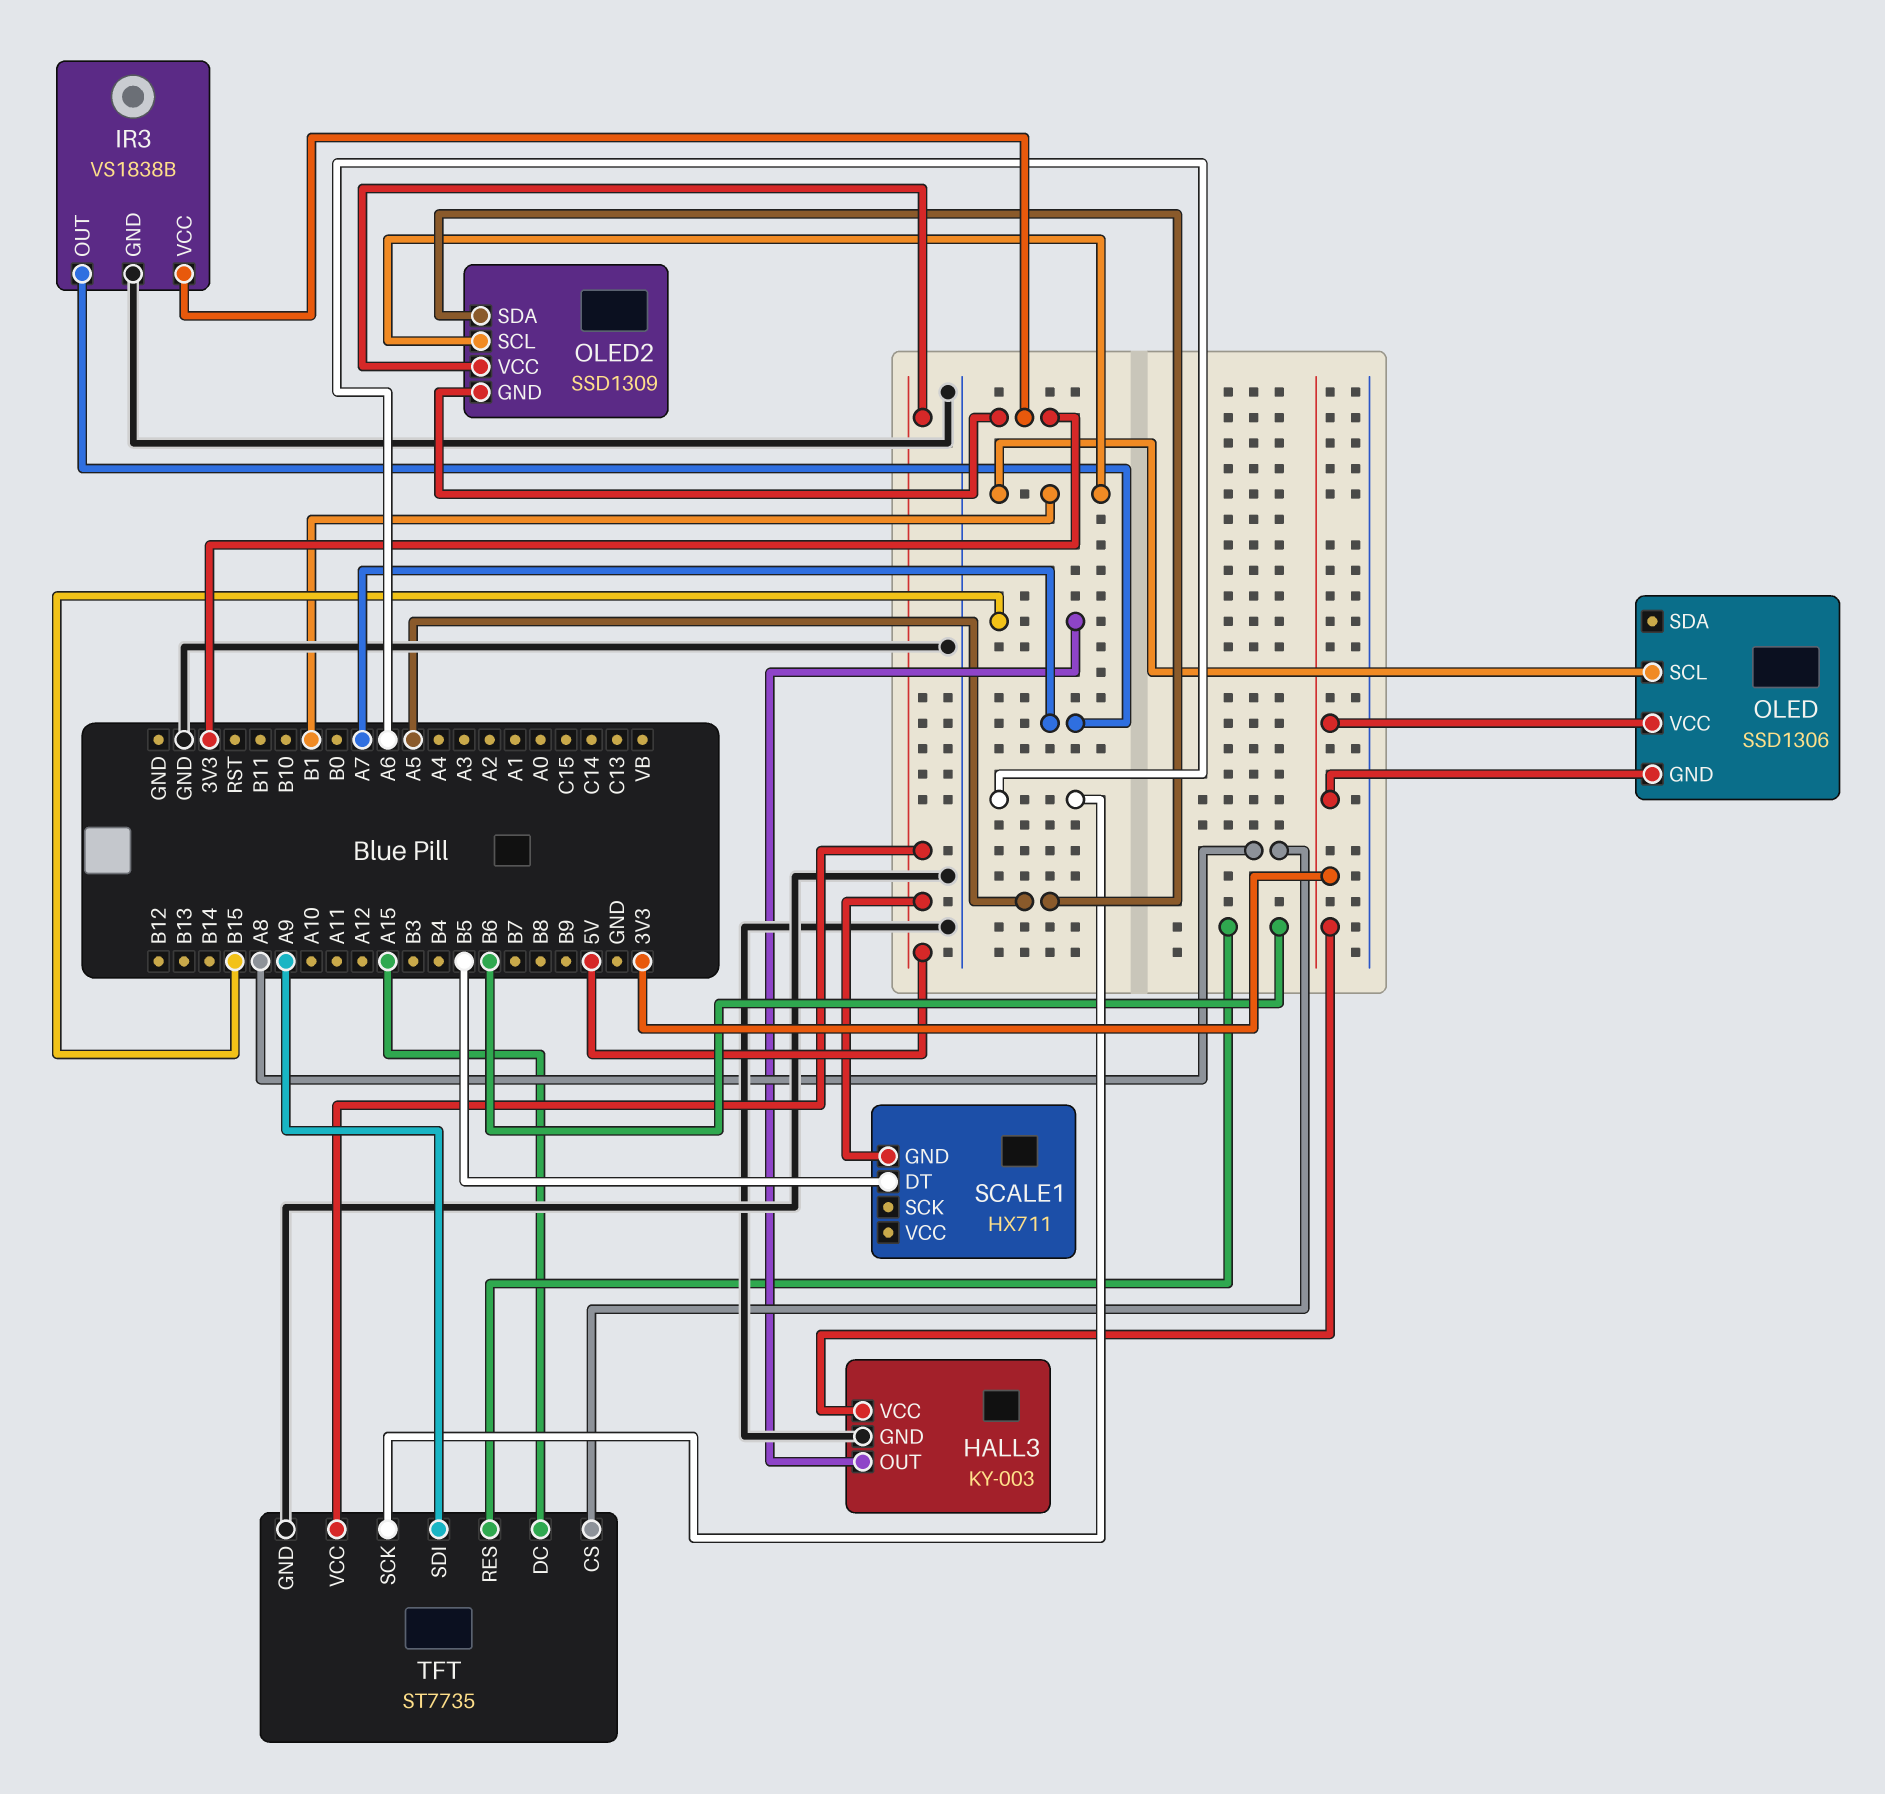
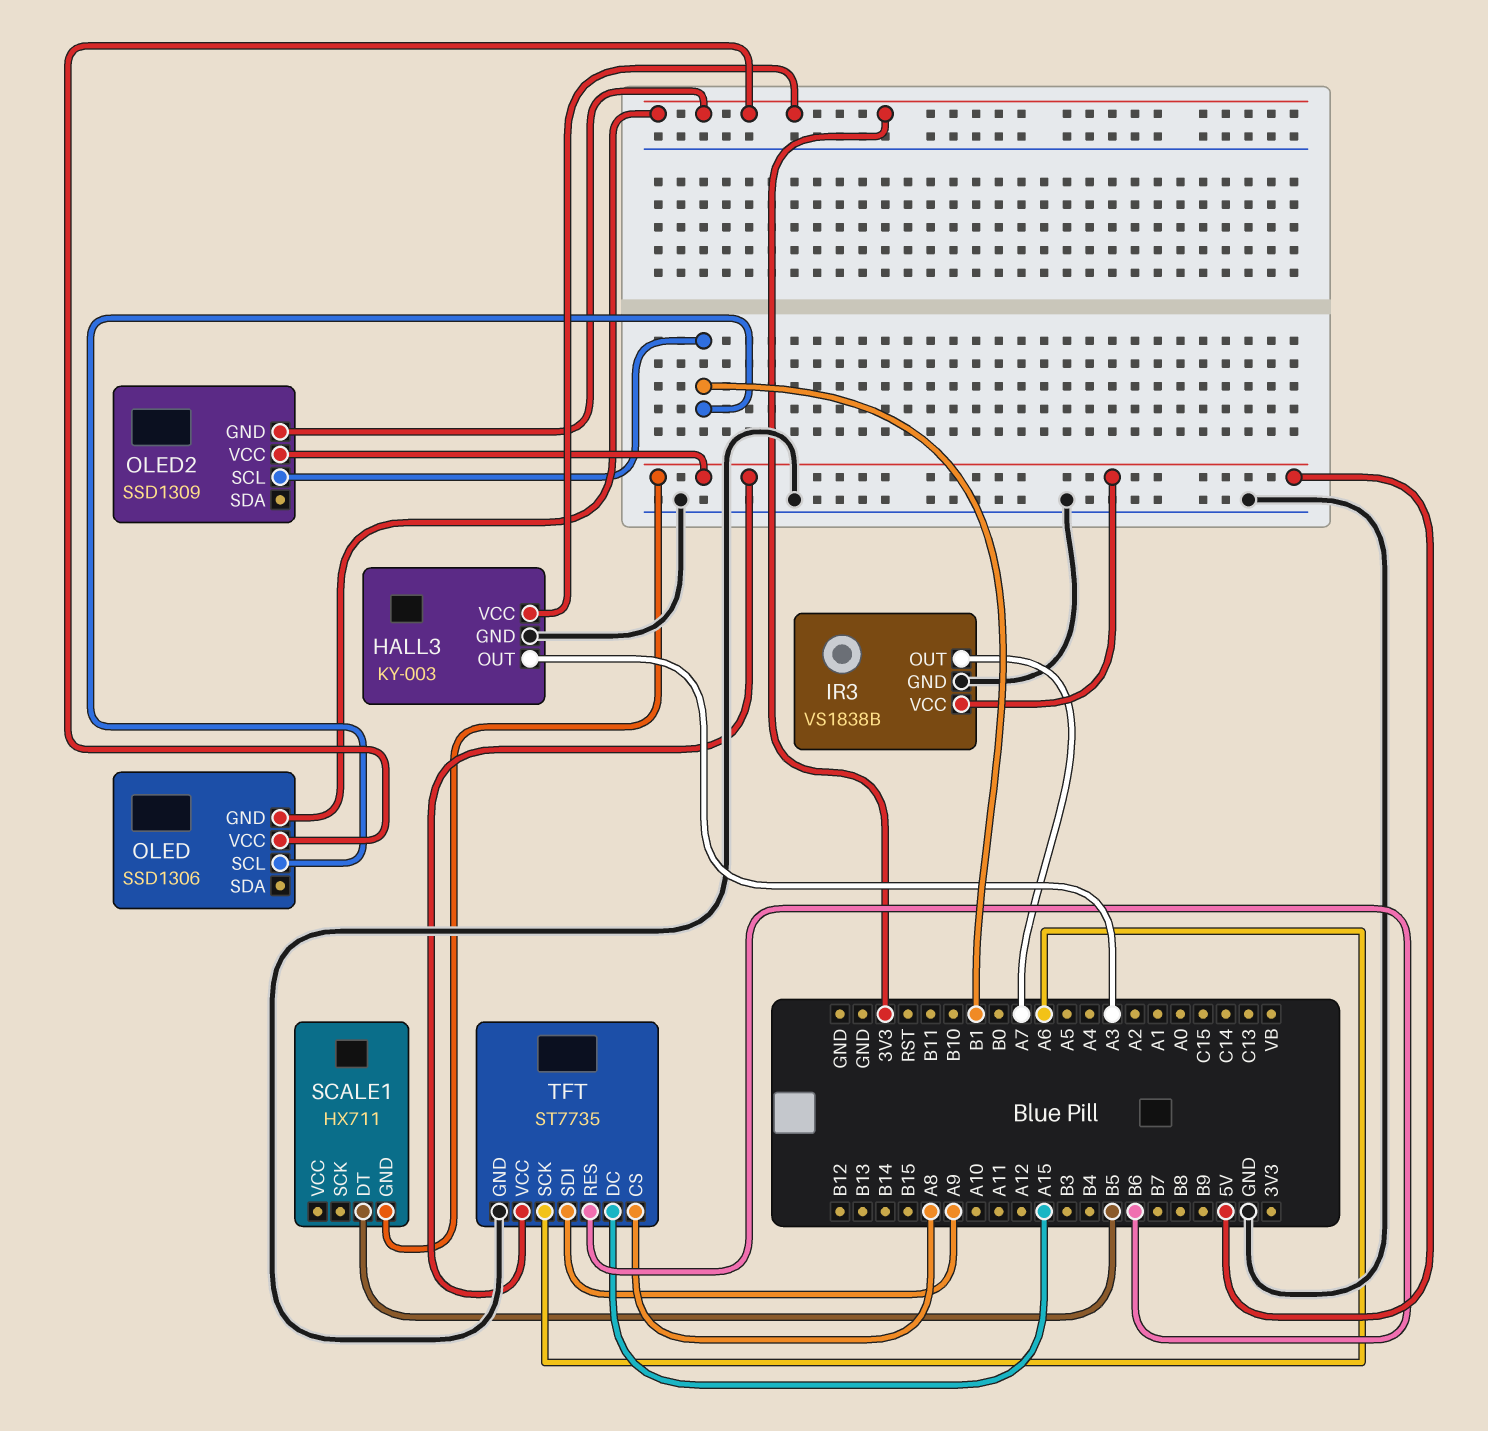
HALL3 pin OUT: B15 -> A3
IR3 pin VCC: 3V3 -> 5V
OLED2 pin SDA: A5 -> none

